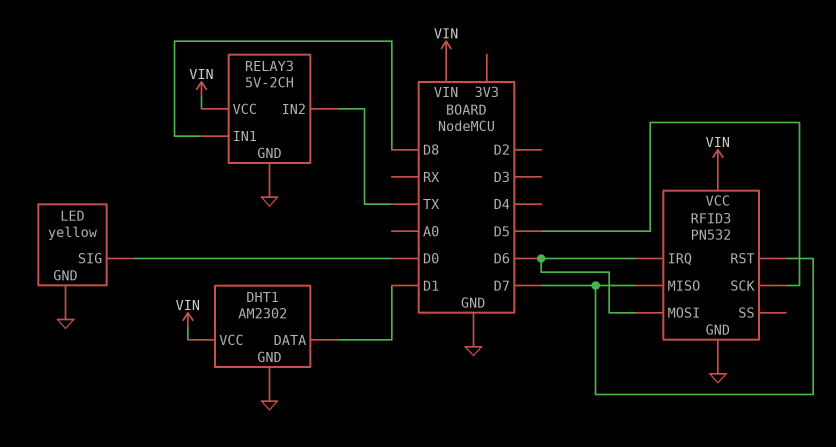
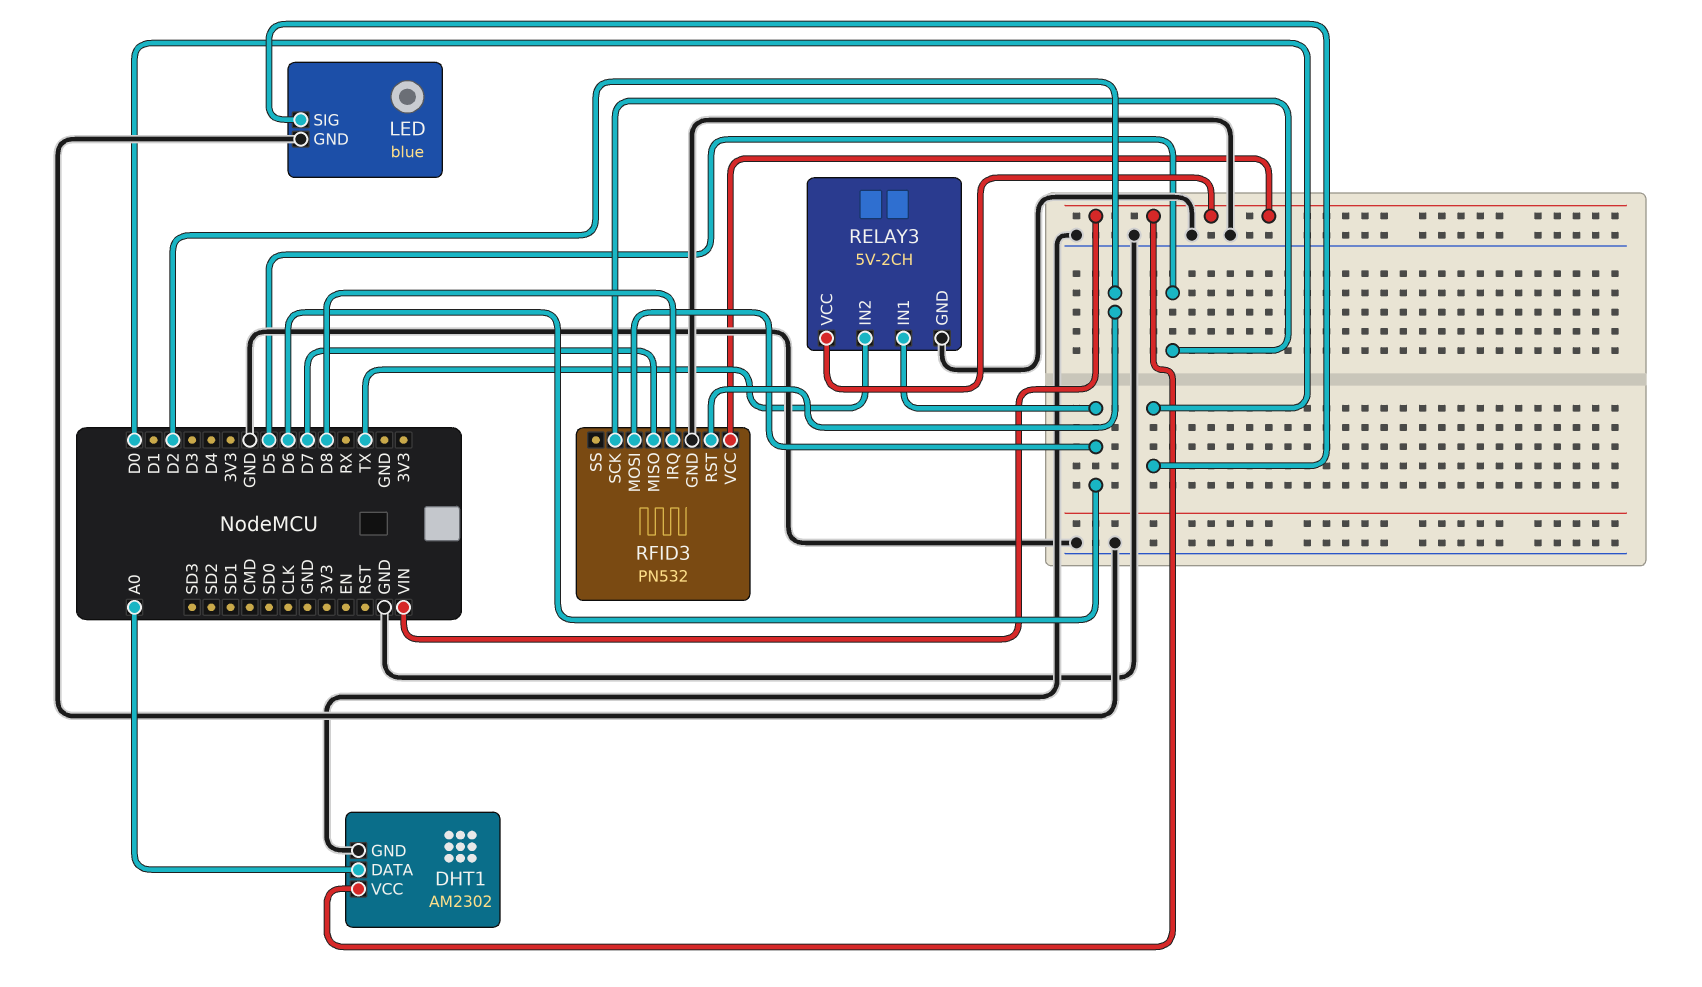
DHT1 pin DATA: D1 -> A0
LED: yellow -> blue
RELAY3 pin IN1: D8 -> D6
RFID3 pin IRQ: D6 -> D8
RFID3 pin RST: D7 -> D2

